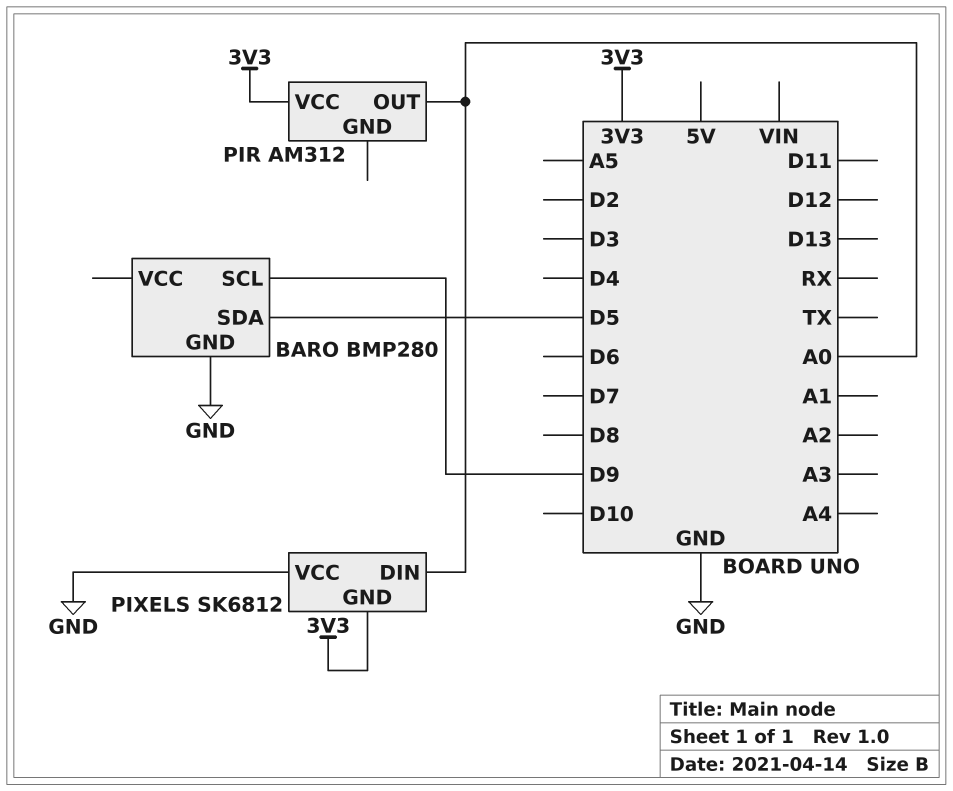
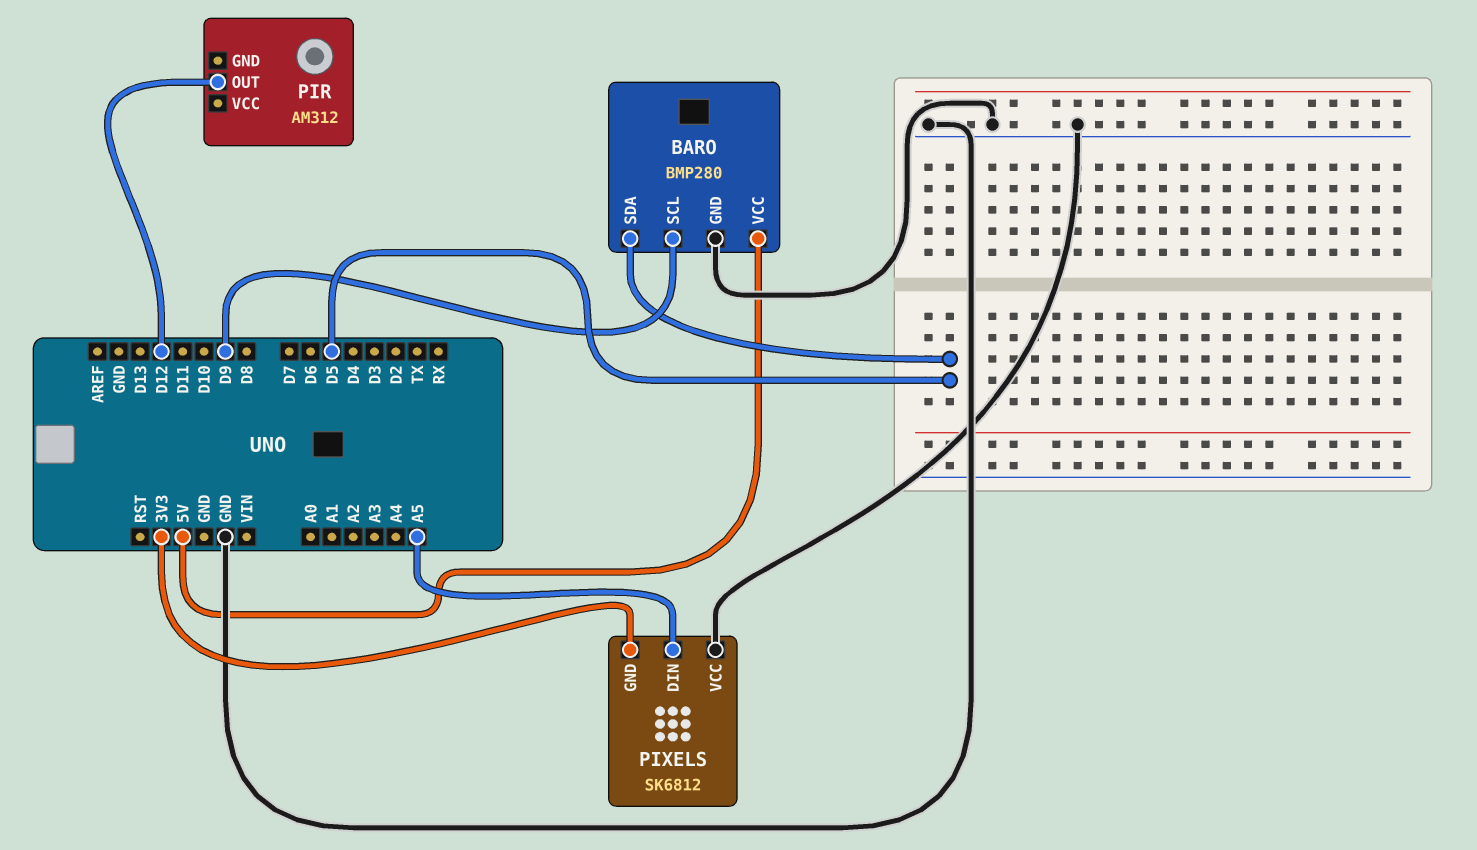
BARO pin VCC: none -> 5V
PIR pin OUT: A0 -> D12
PIR pin VCC: 3V3 -> none
PIXELS pin DIN: A0 -> A5

